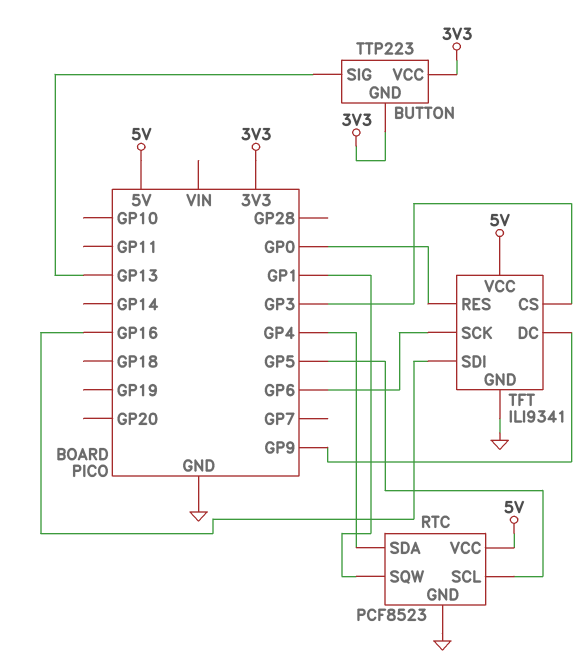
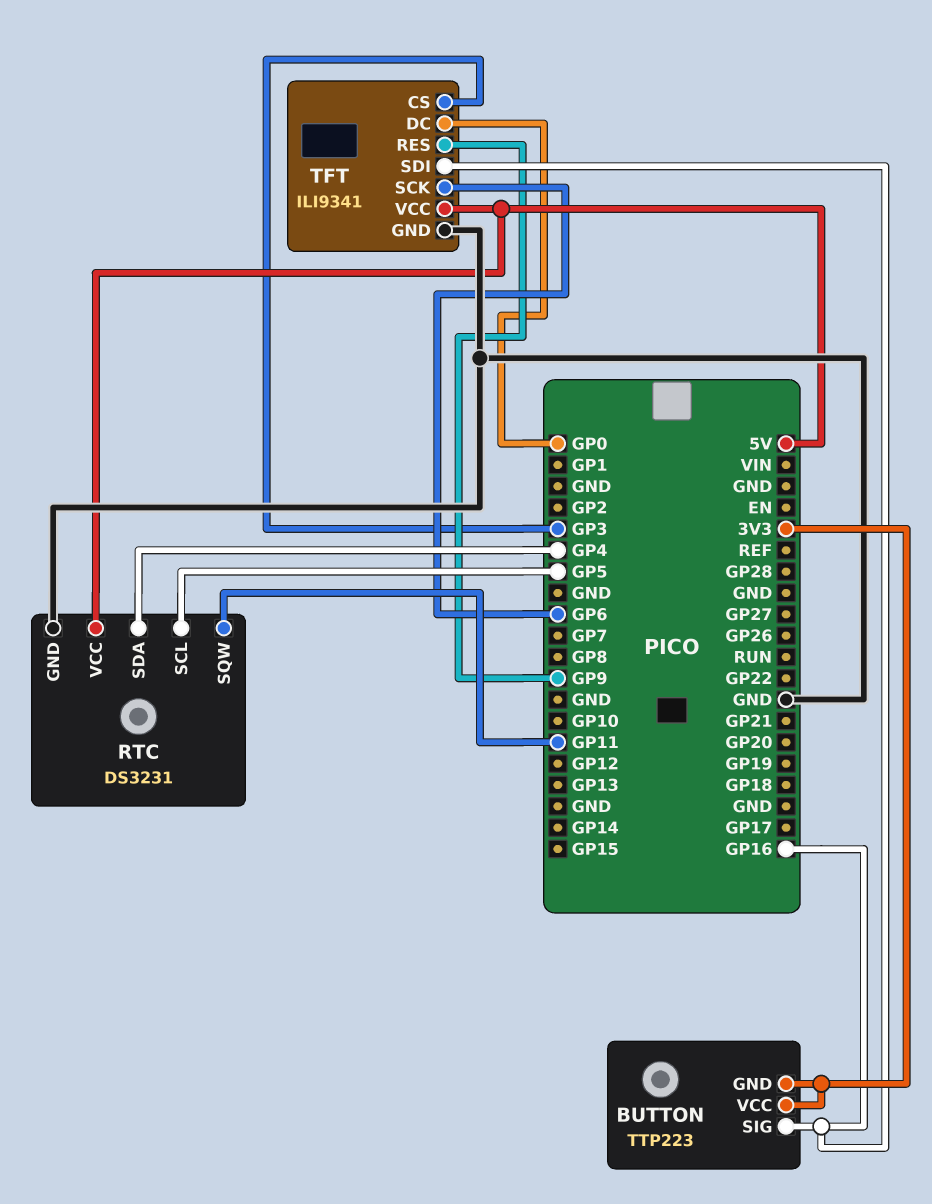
BUTTON pin SIG: GP13 -> GP16
RTC: PCF8523 -> DS3231
RTC pin SQW: GP1 -> GP11
TFT pin DC: GP9 -> GP0
TFT pin RES: GP0 -> GP9

